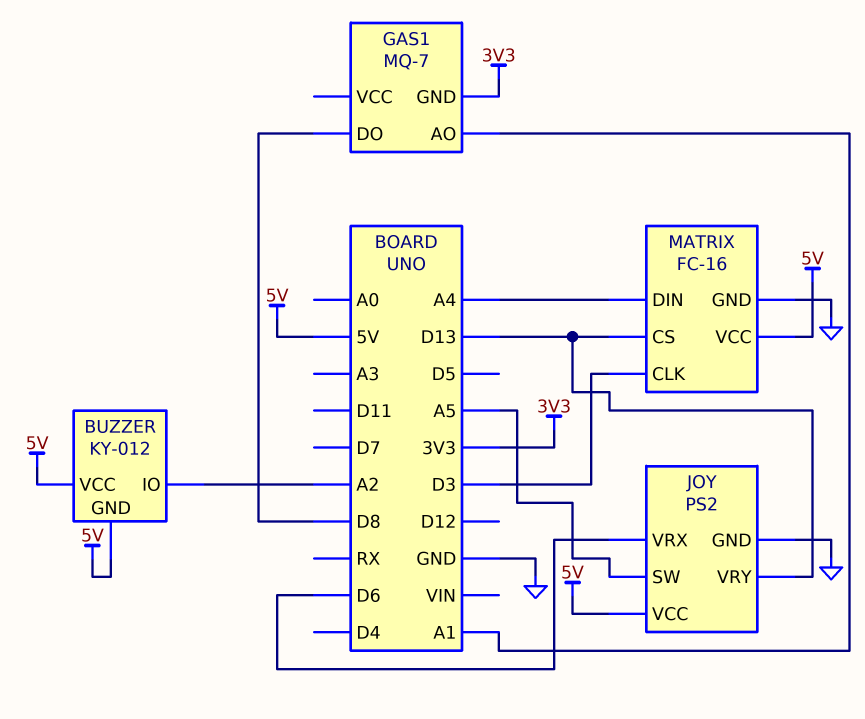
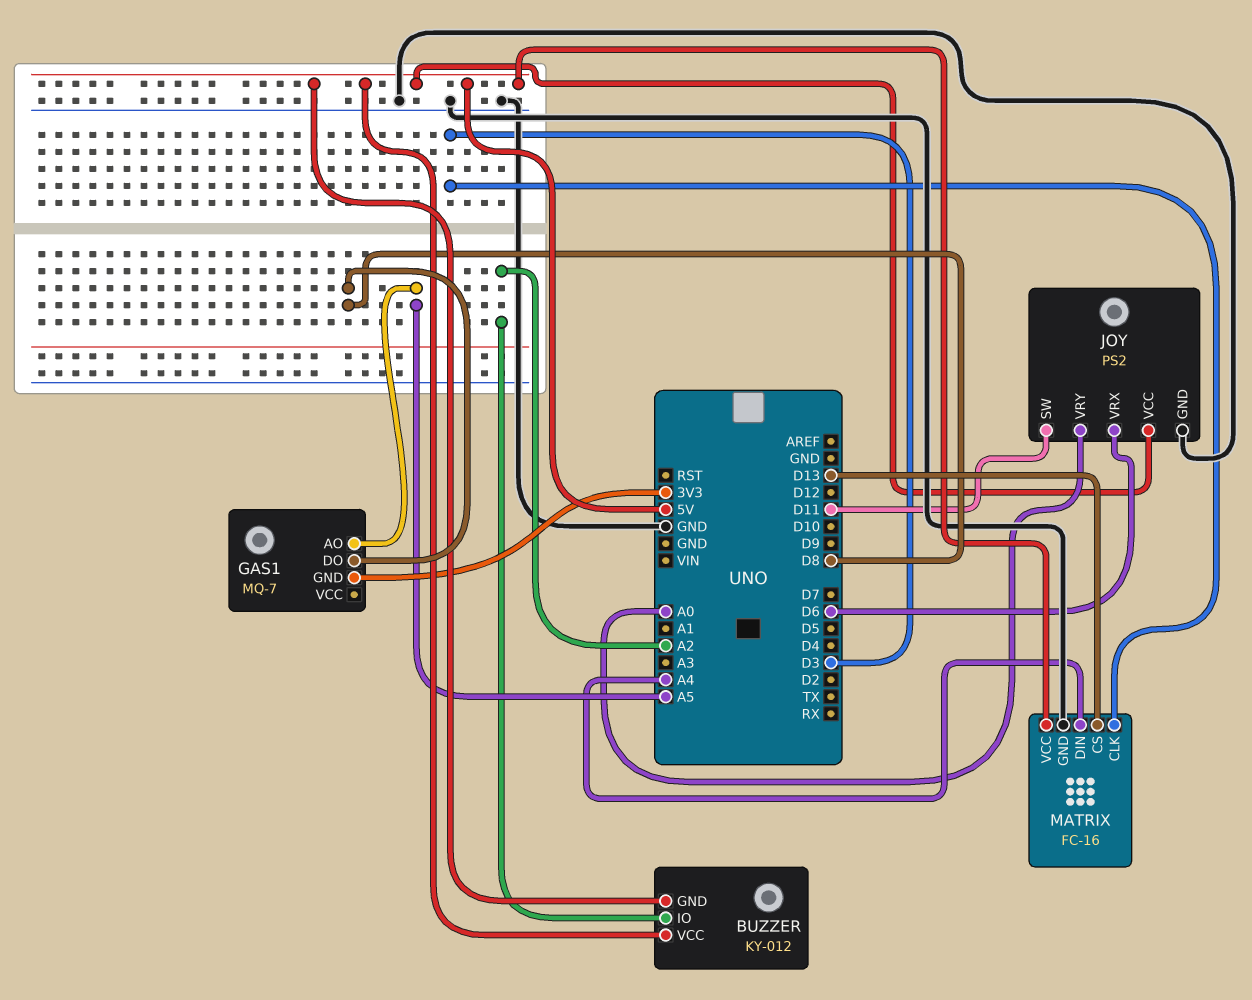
GAS1 pin AO: A1 -> A5
JOY pin SW: A5 -> D11
JOY pin VRY: D13 -> A0

